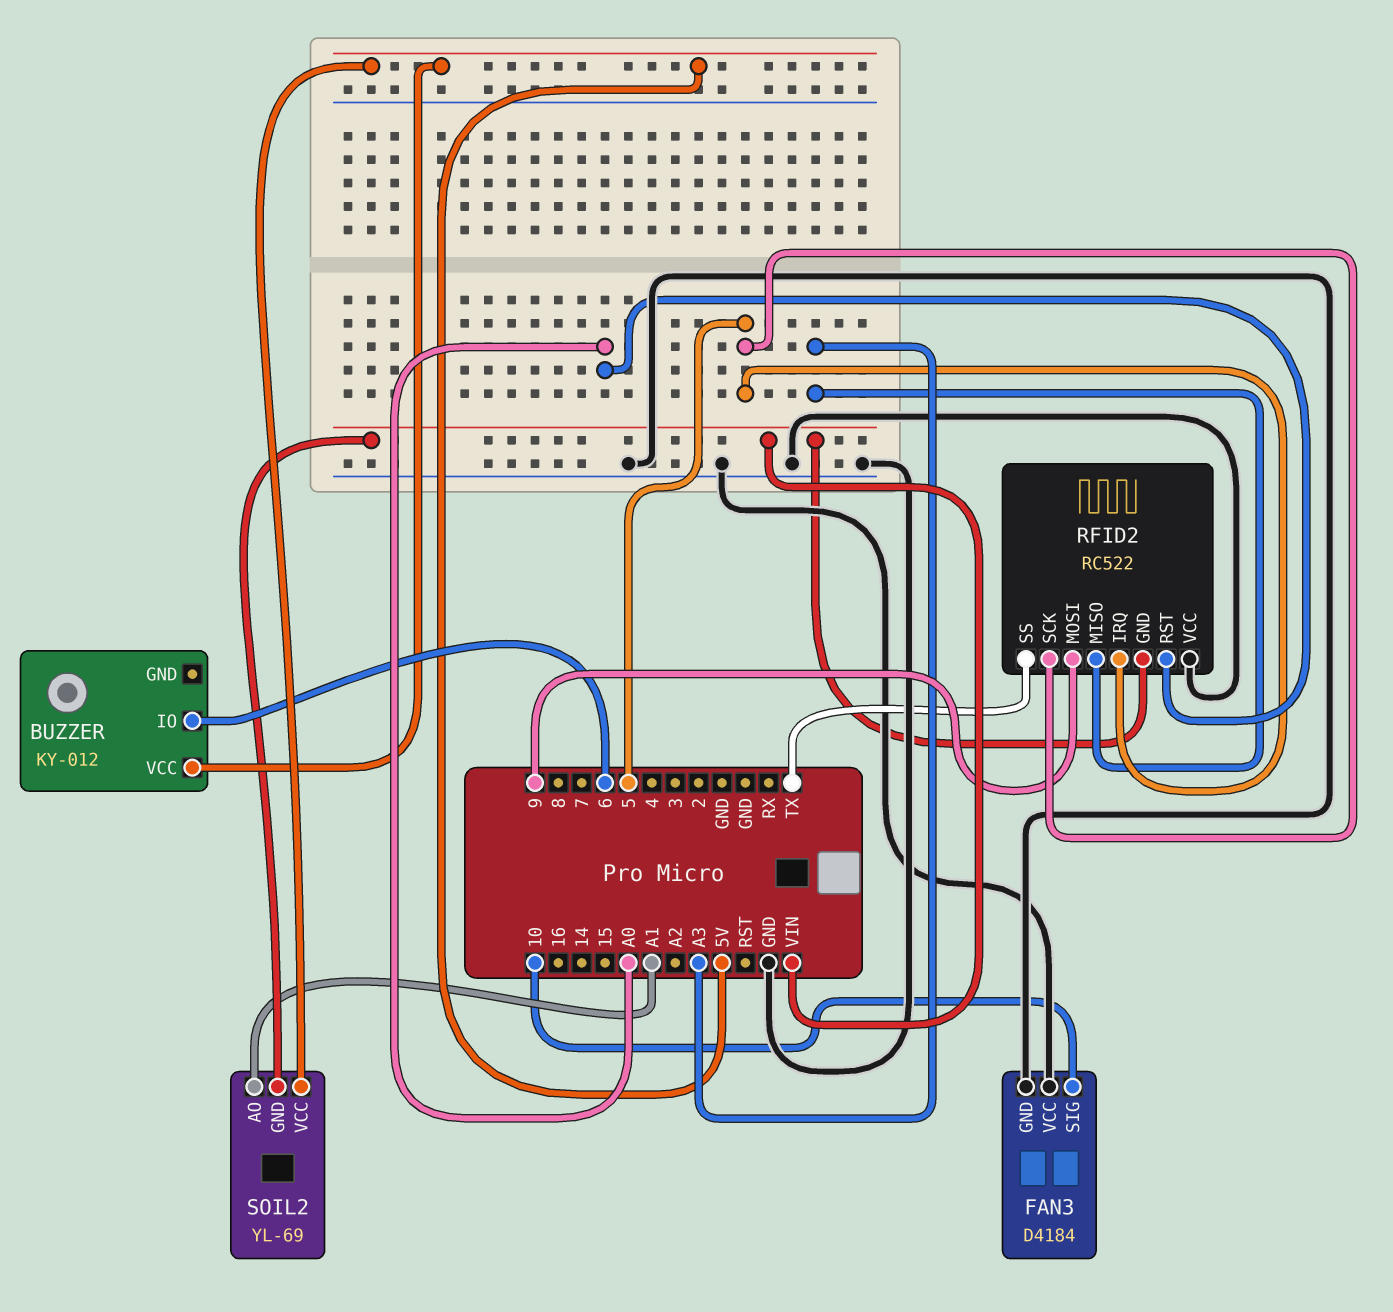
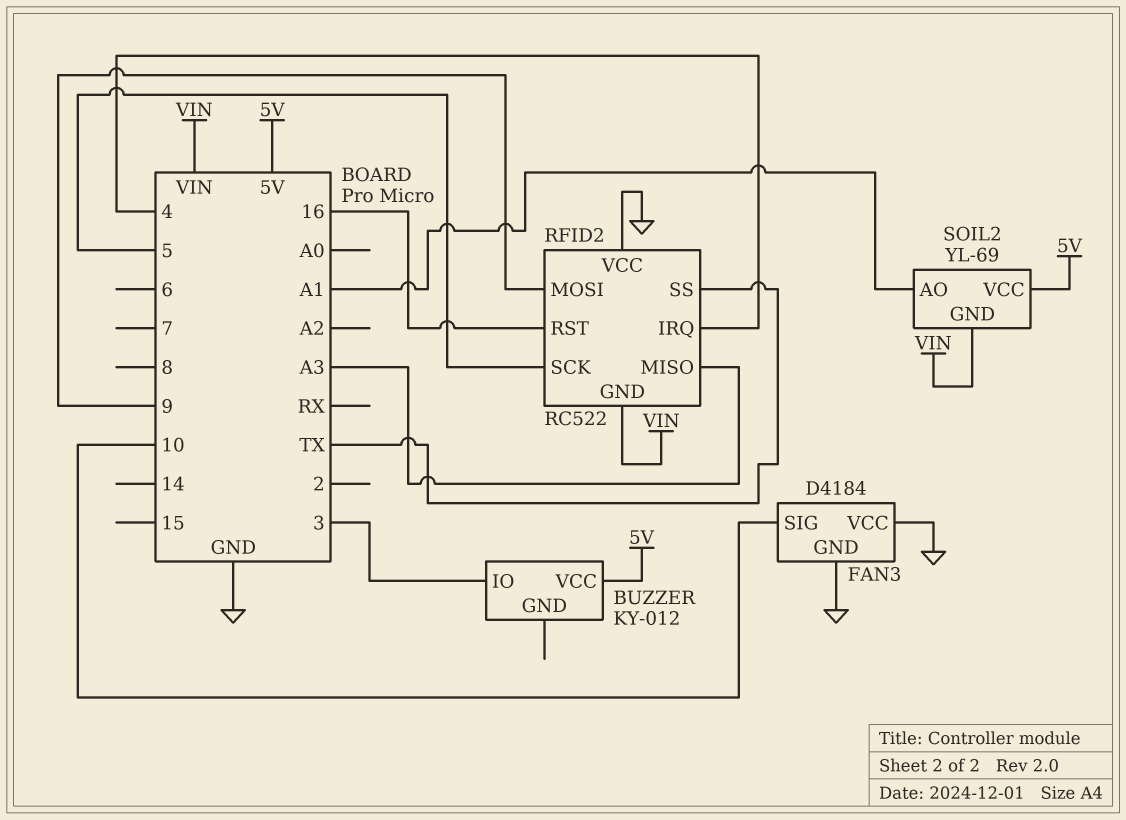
BUZZER pin IO: 6 -> 3
RFID2 pin IRQ: 5 -> 4
RFID2 pin RST: A0 -> 16

